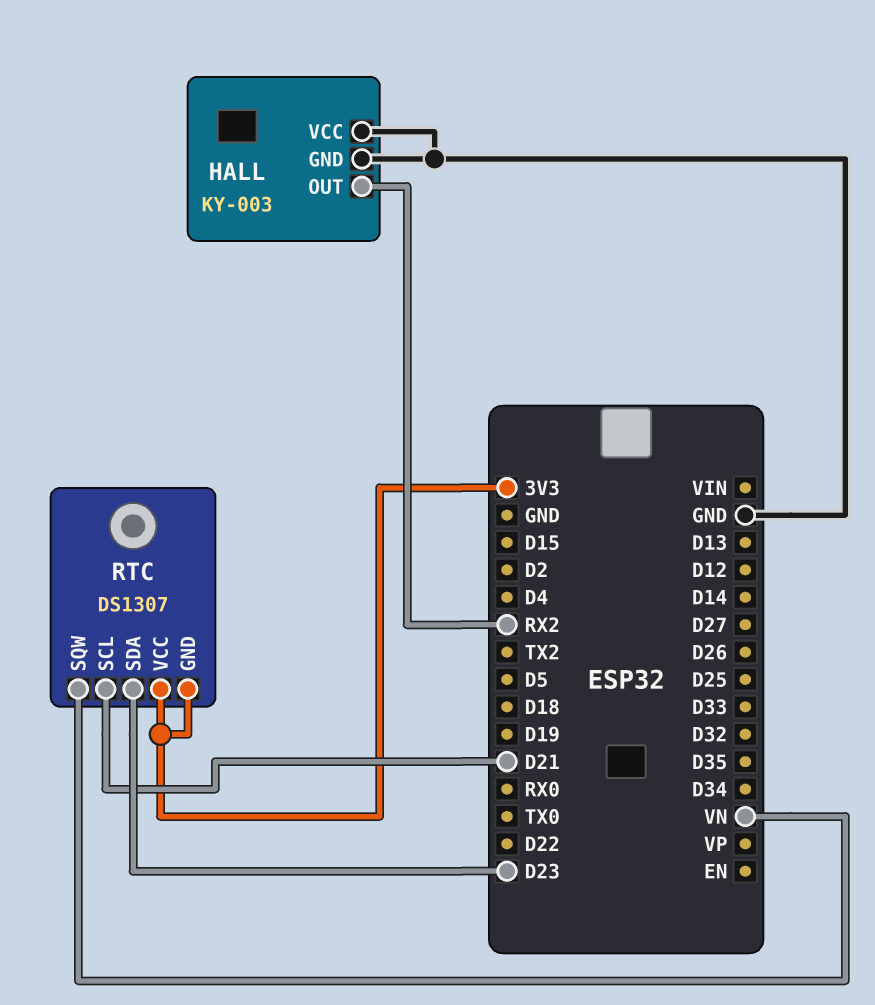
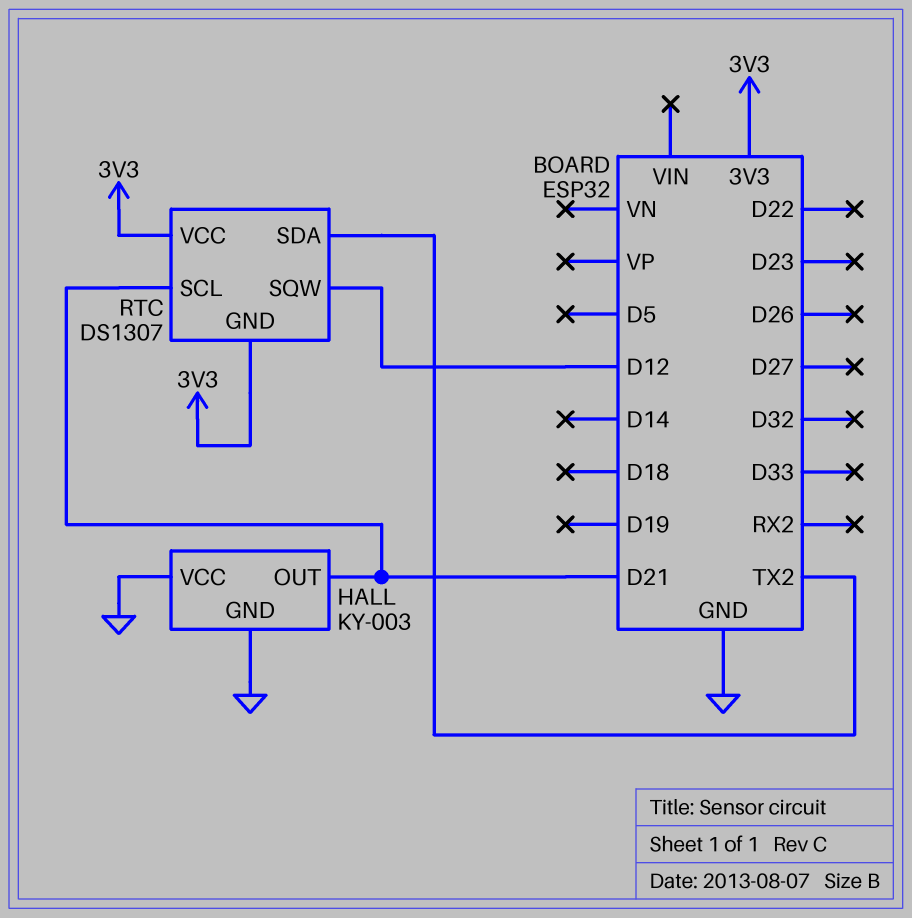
HALL pin OUT: RX2 -> D21
RTC pin SDA: D23 -> TX2
RTC pin SQW: VN -> D12

